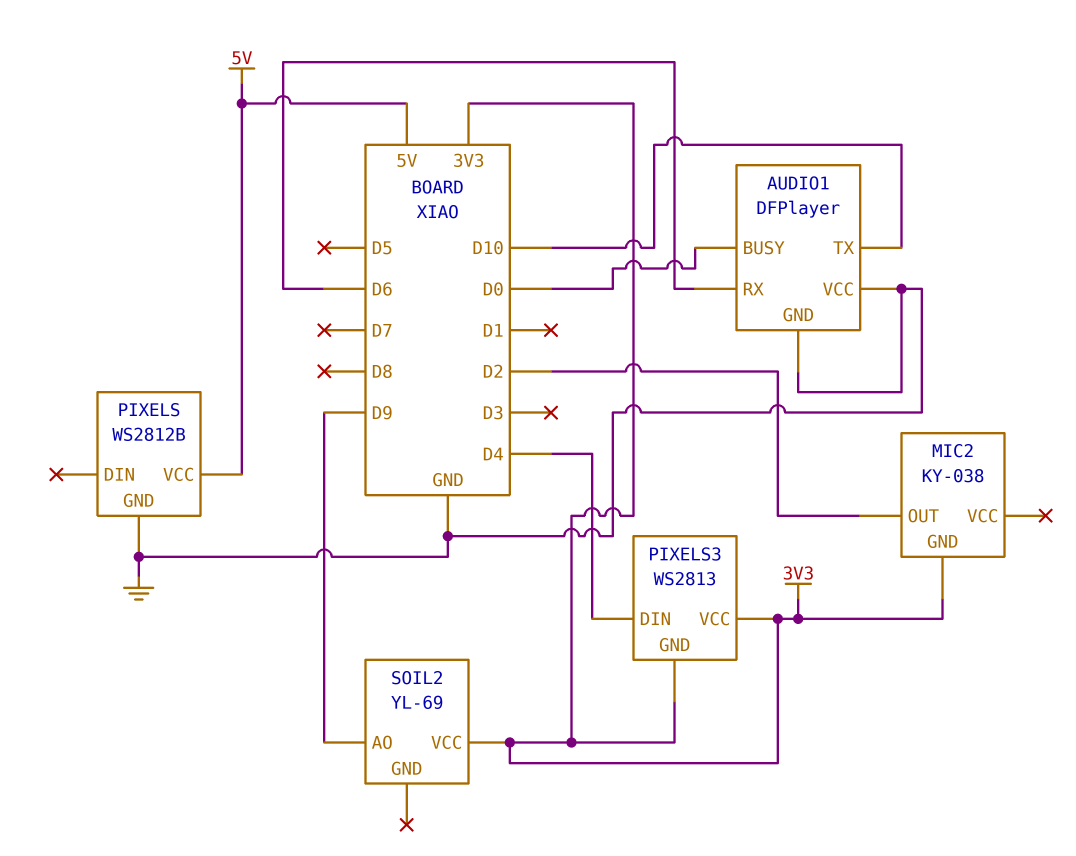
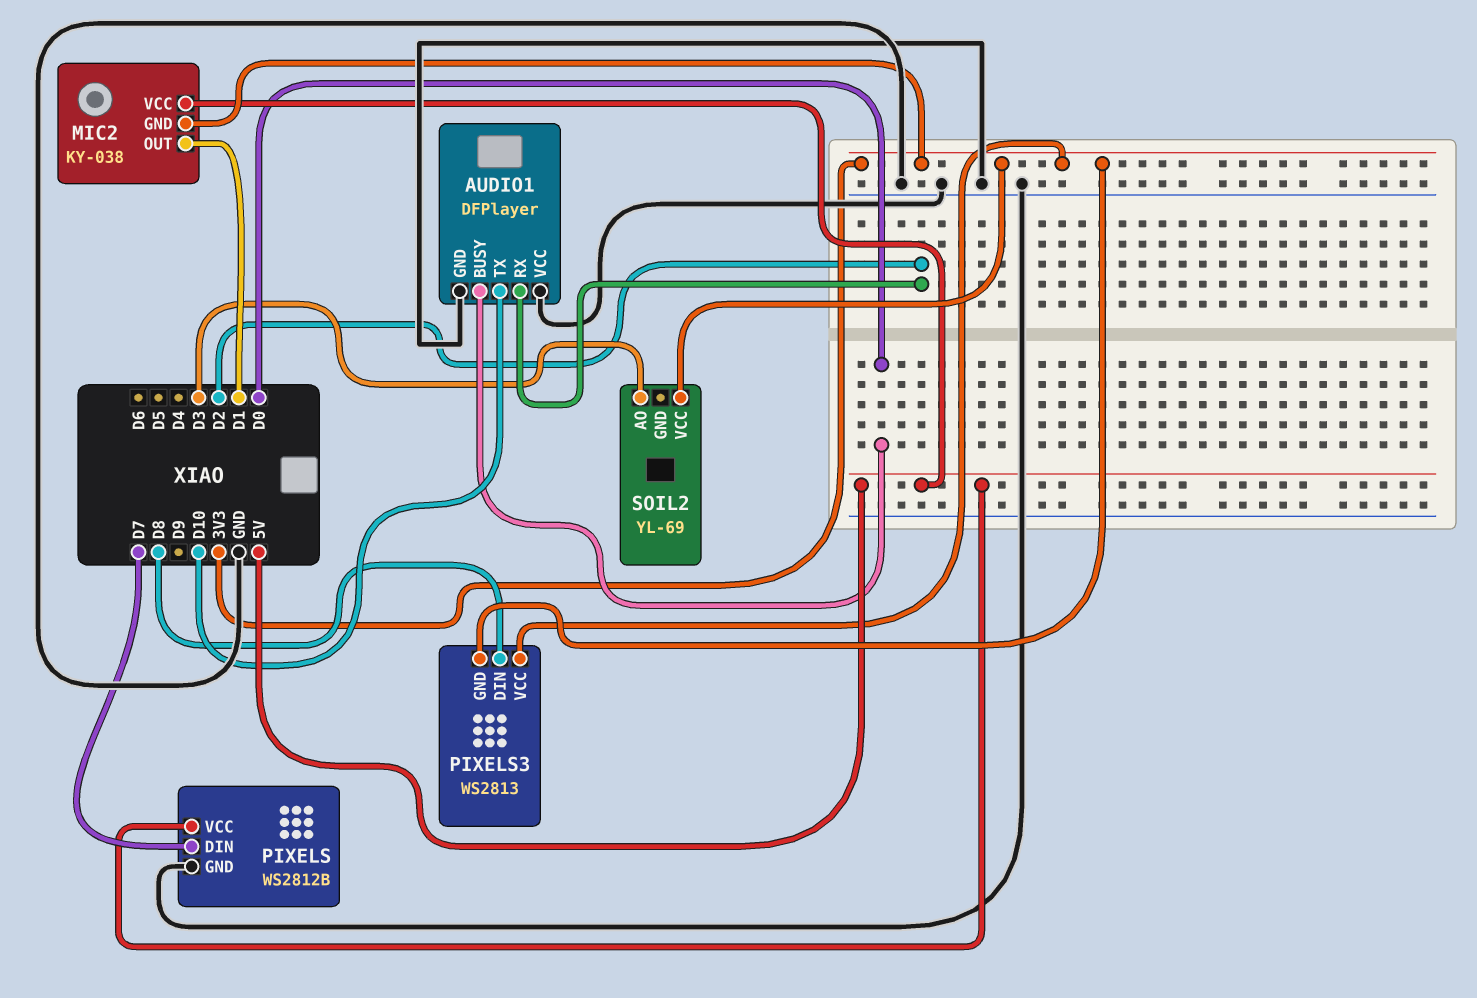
AUDIO1 pin RX: D6 -> D2
MIC2 pin OUT: D2 -> D1
MIC2 pin VCC: none -> 5V
PIXELS pin DIN: none -> D7
PIXELS3 pin DIN: D4 -> D8
SOIL2 pin AO: D9 -> D3

